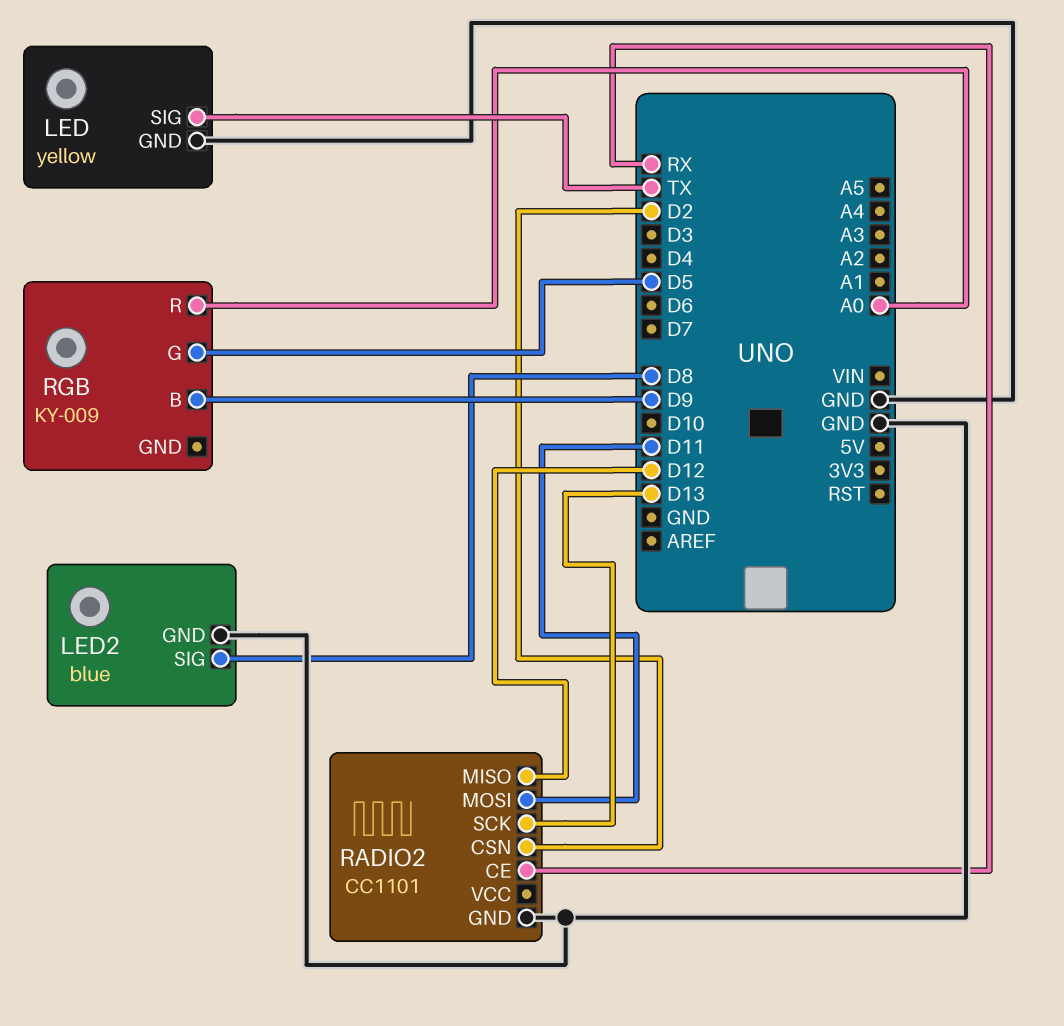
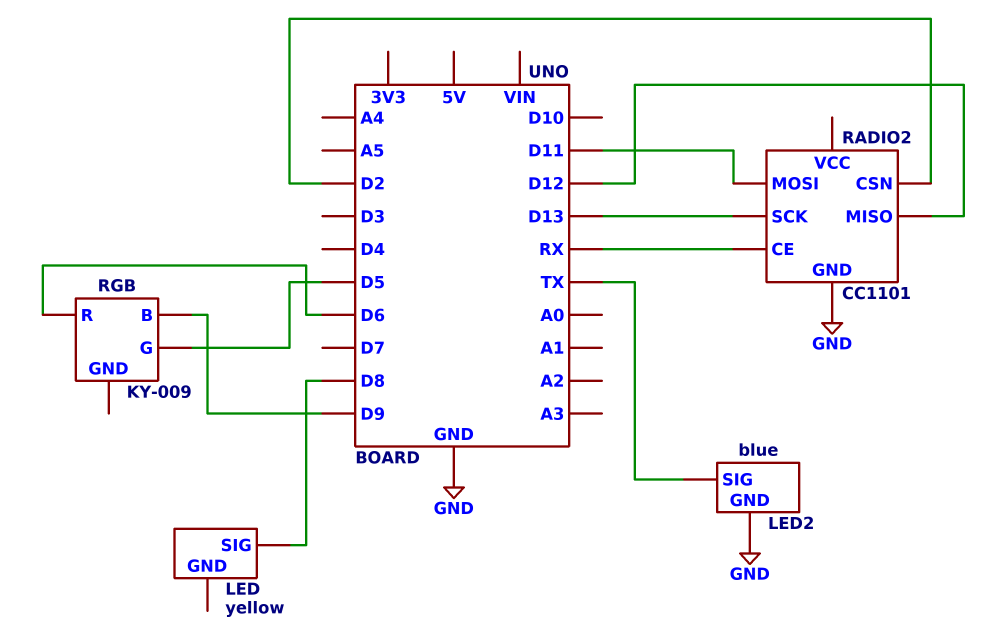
LED pin GND: GND -> none
LED pin SIG: TX -> D8
LED2 pin SIG: D8 -> TX
RGB pin R: A0 -> D6

